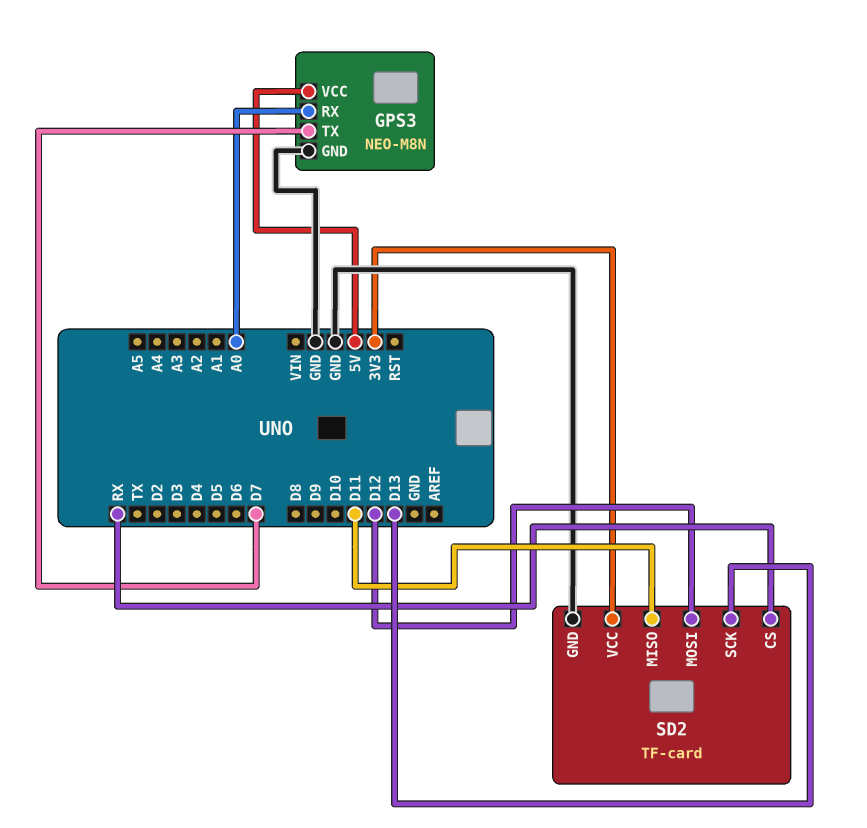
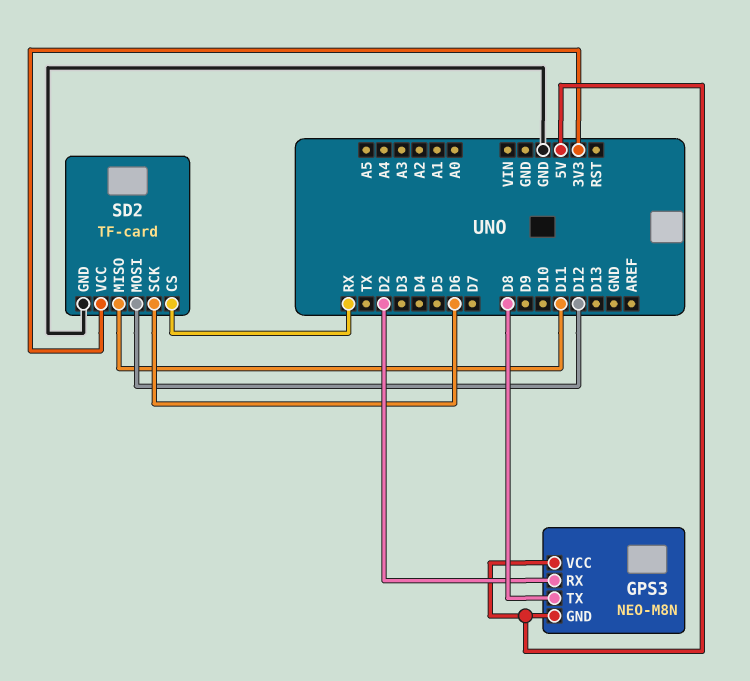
GPS3 pin GND: GND -> 5V
GPS3 pin RX: A0 -> D2
GPS3 pin TX: D7 -> D8
SD2 pin SCK: D13 -> D6

